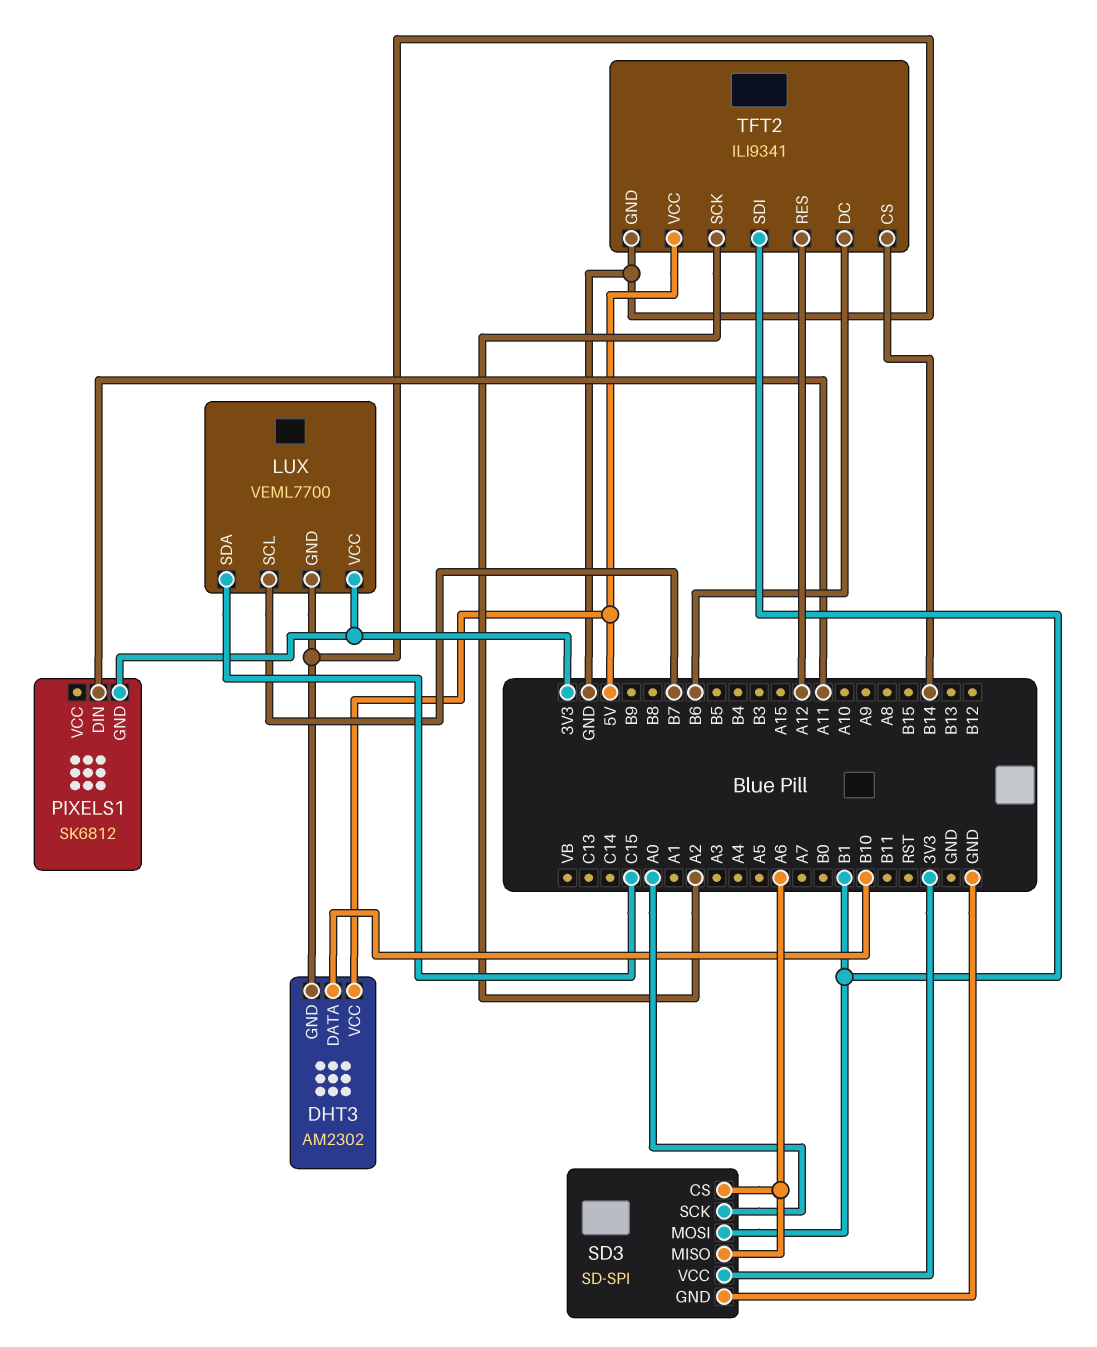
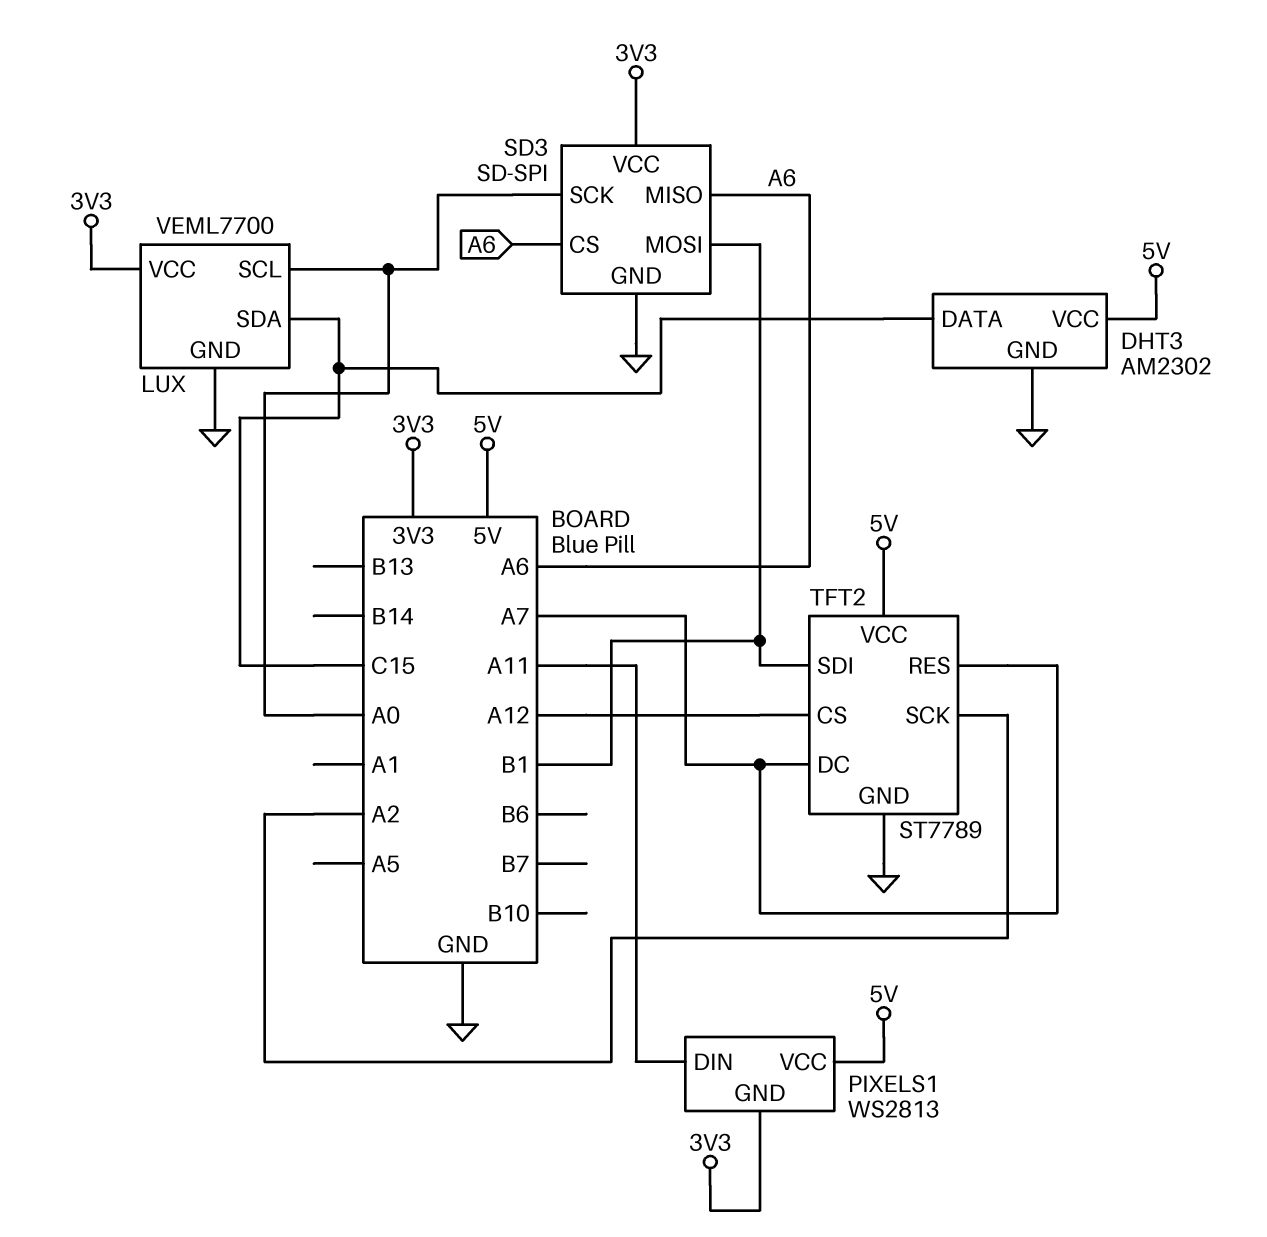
DHT3 pin DATA: B10 -> C15
LUX pin SCL: B7 -> A0
PIXELS1: SK6812 -> WS2813
PIXELS1 pin VCC: none -> 5V
TFT2: ILI9341 -> ST7789
TFT2 pin CS: B14 -> A12
TFT2 pin DC: B6 -> A7
TFT2 pin RES: A12 -> A7

